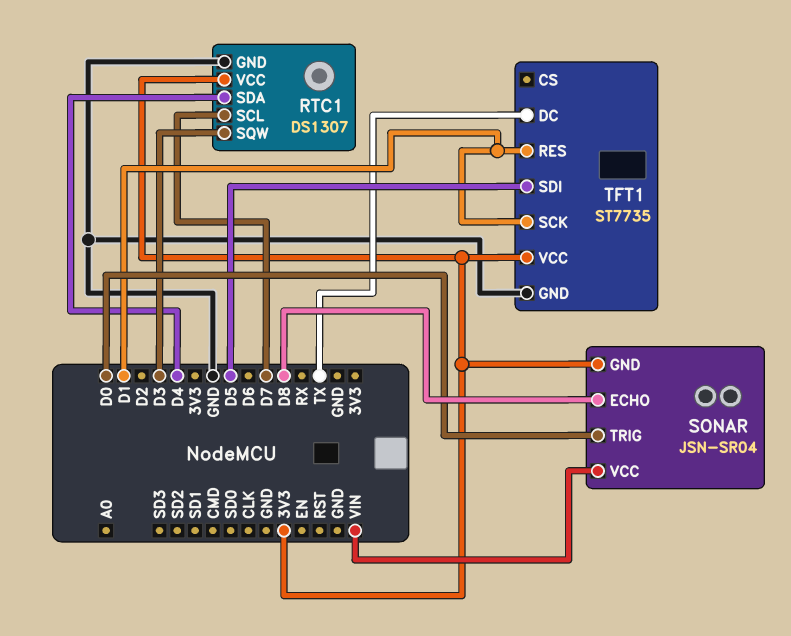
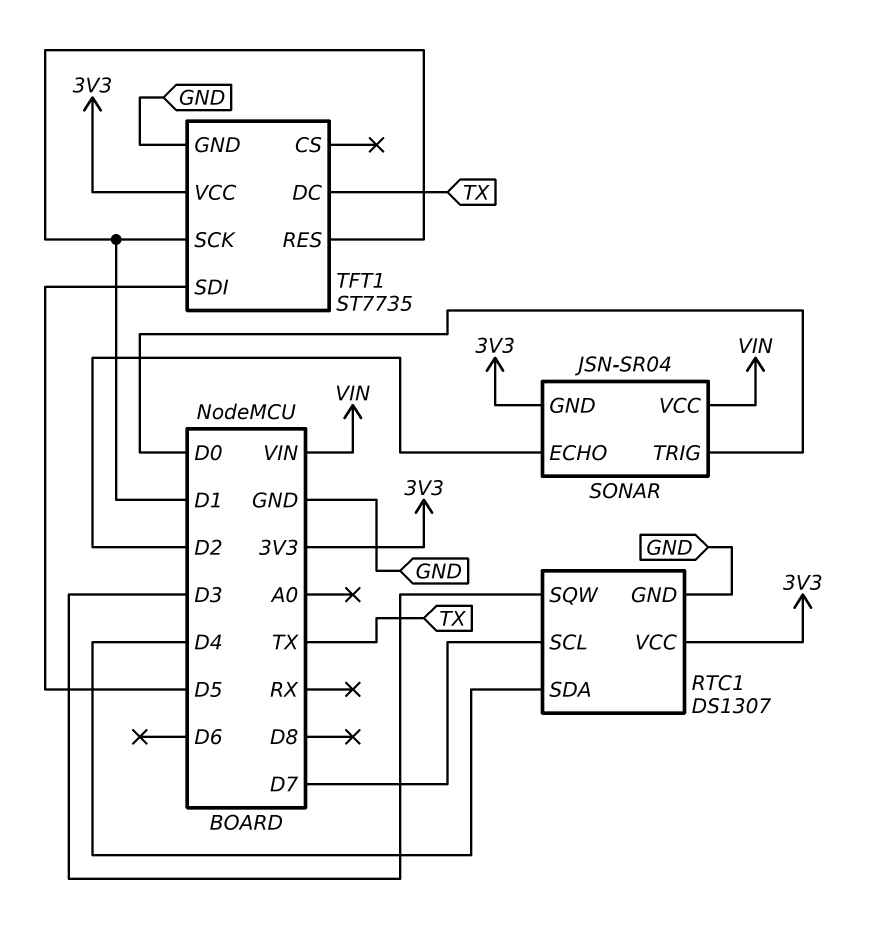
SONAR pin ECHO: D8 -> D2

